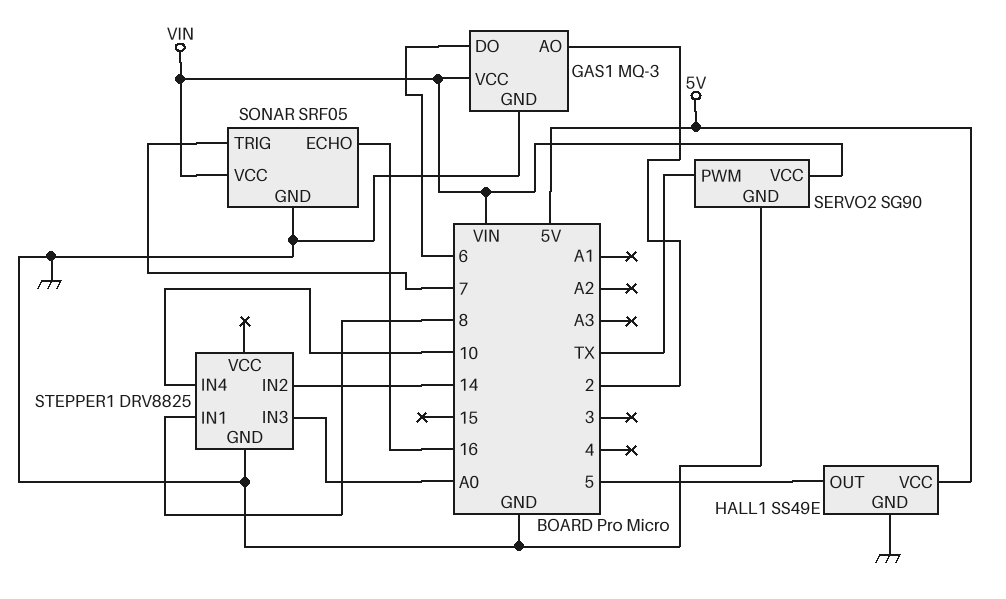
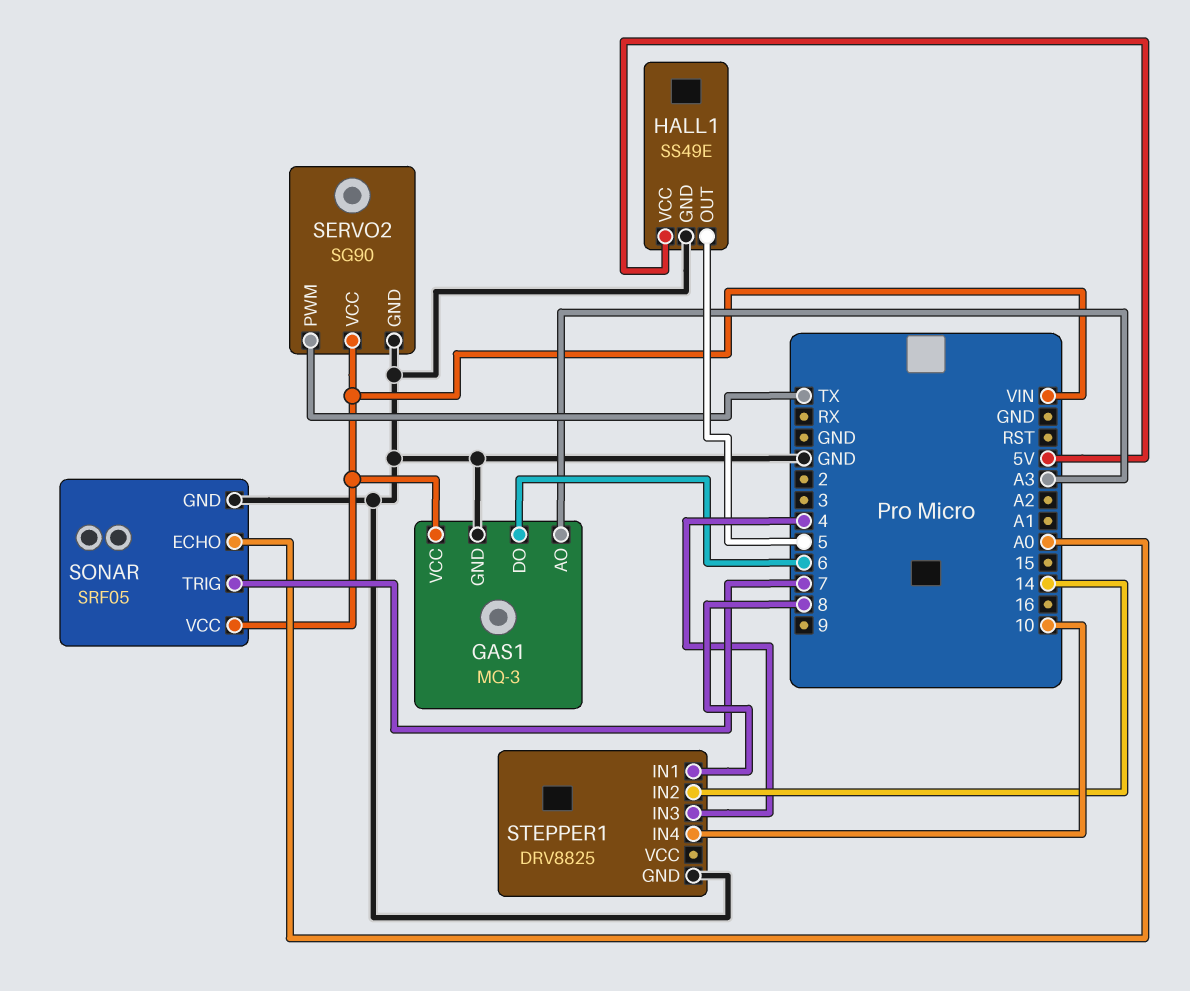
GAS1 pin AO: 2 -> A3
SONAR pin ECHO: 16 -> A0
STEPPER1 pin IN3: A0 -> 4

